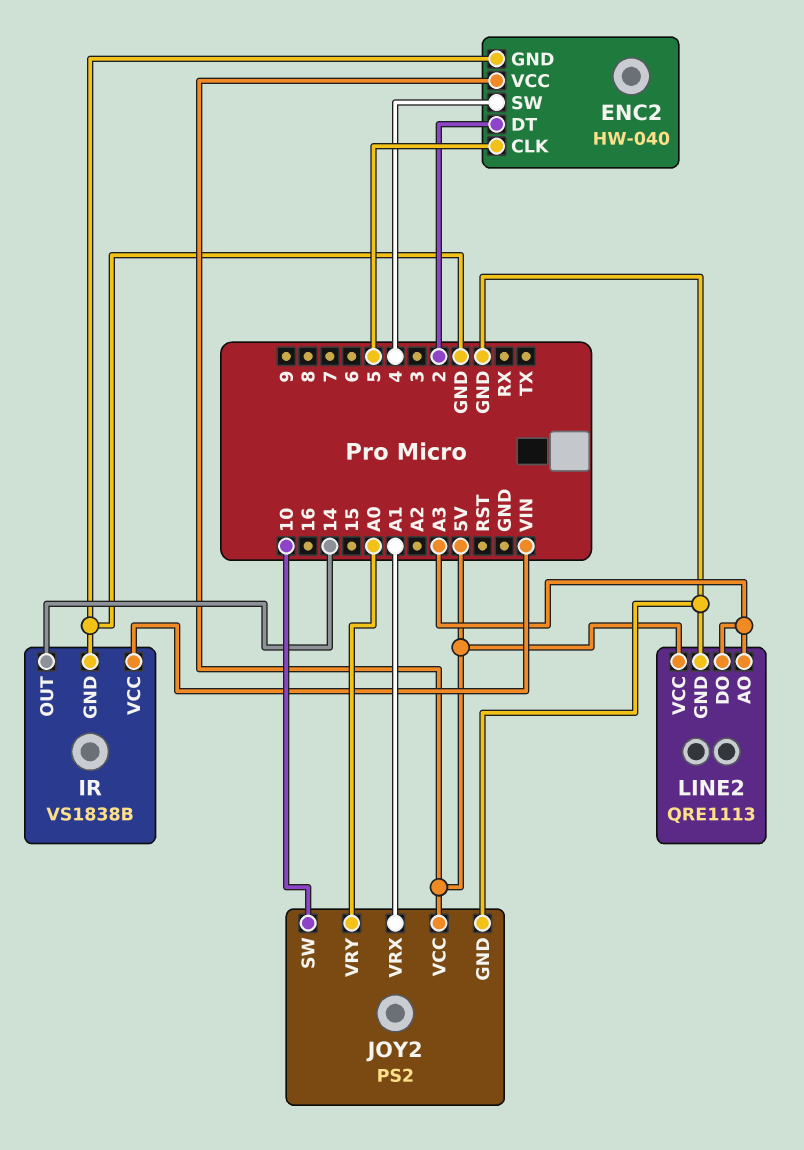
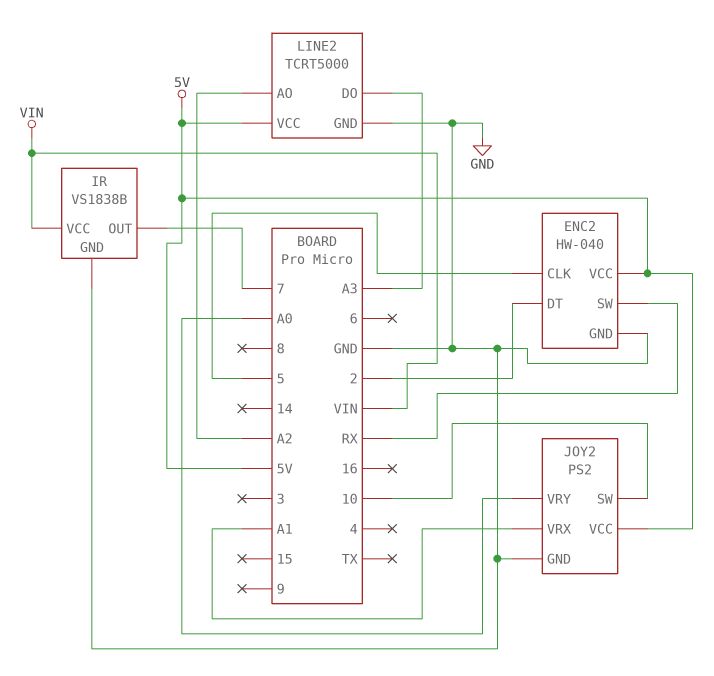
ENC2 pin SW: 4 -> RX
IR pin OUT: 14 -> 7
LINE2: QRE1113 -> TCRT5000
LINE2 pin AO: A3 -> A2

